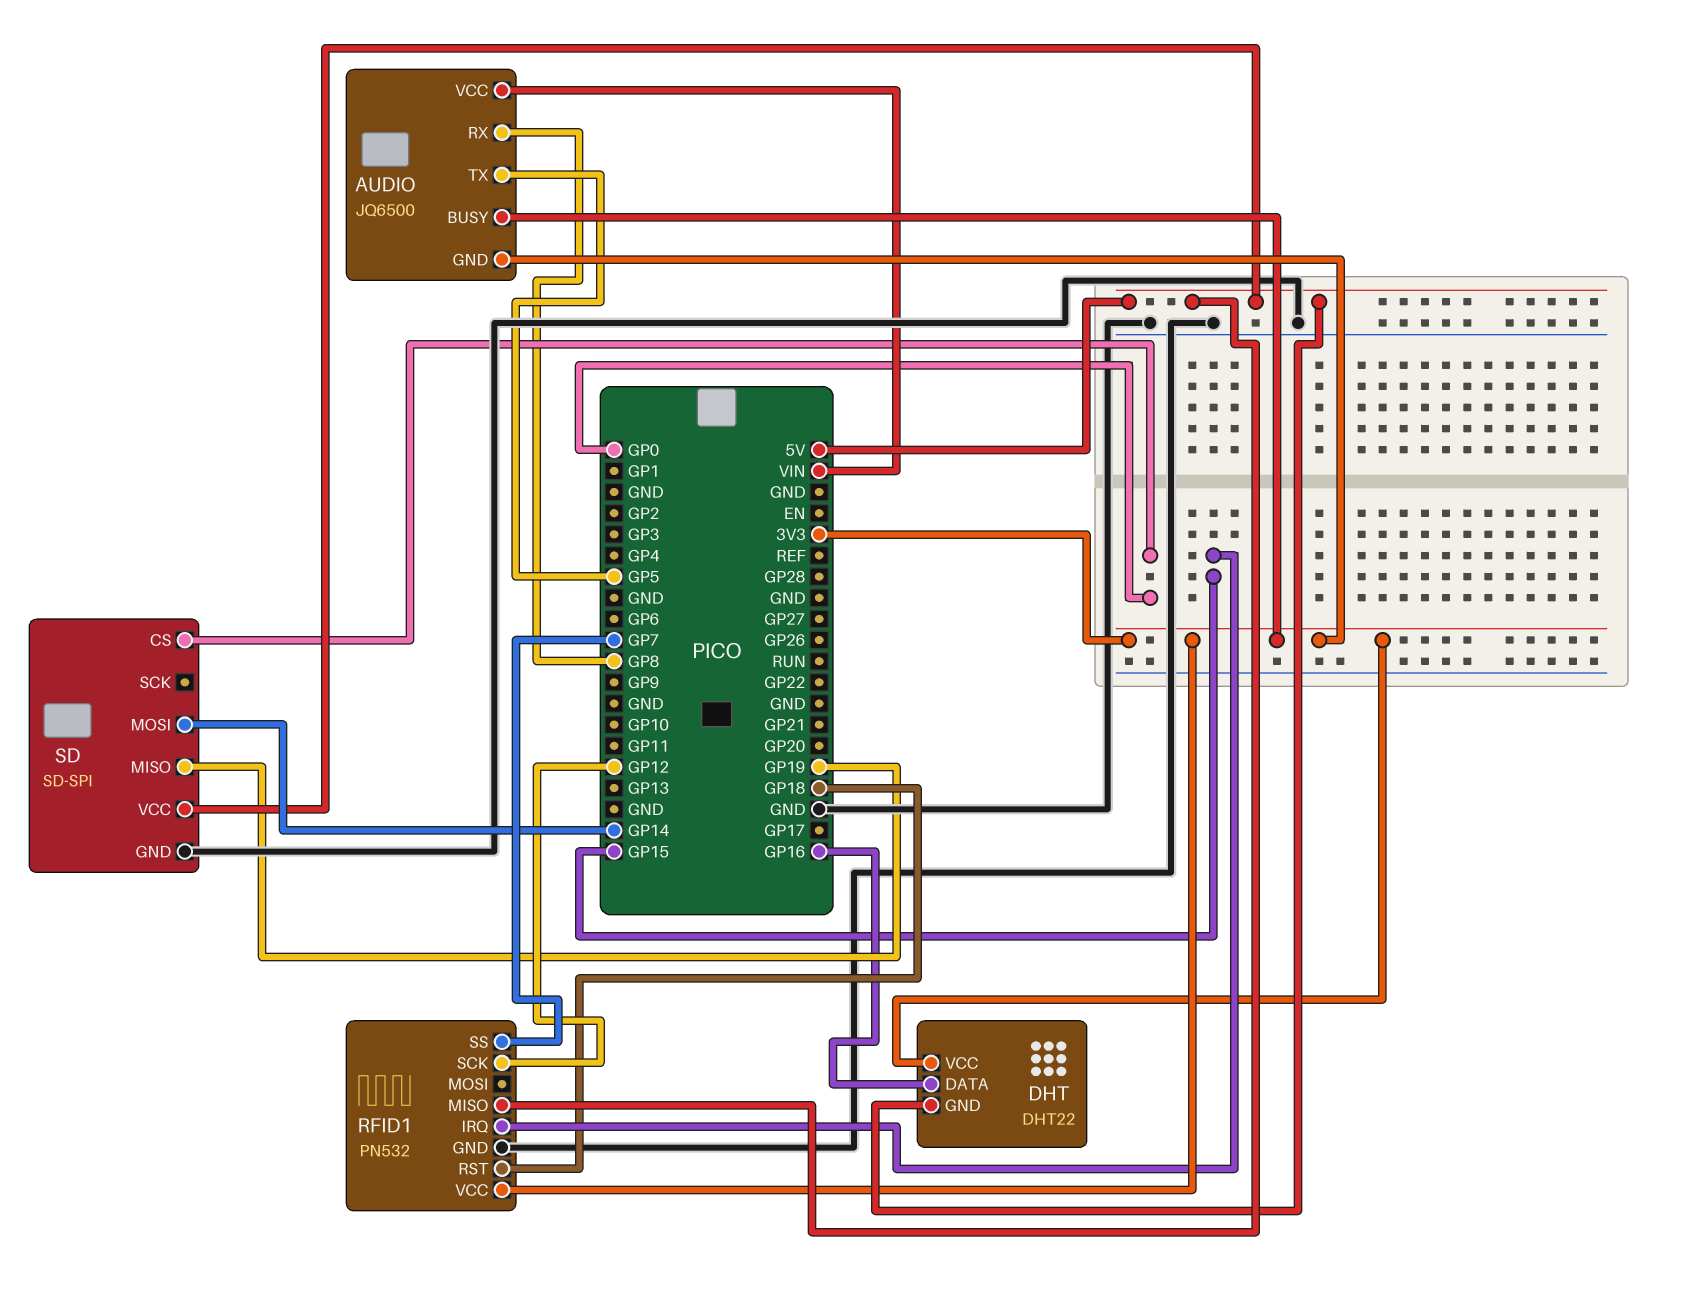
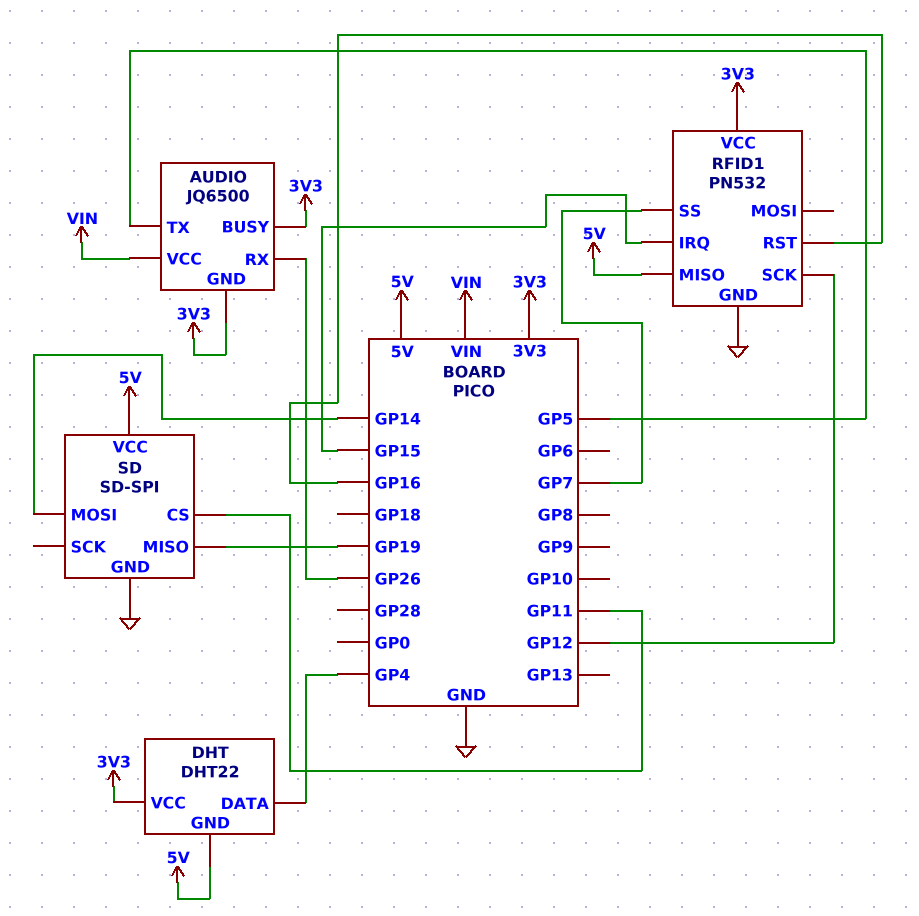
AUDIO pin RX: GP8 -> GP26
DHT pin DATA: GP16 -> GP4
RFID1 pin RST: GP18 -> GP16
SD pin CS: GP0 -> GP11

